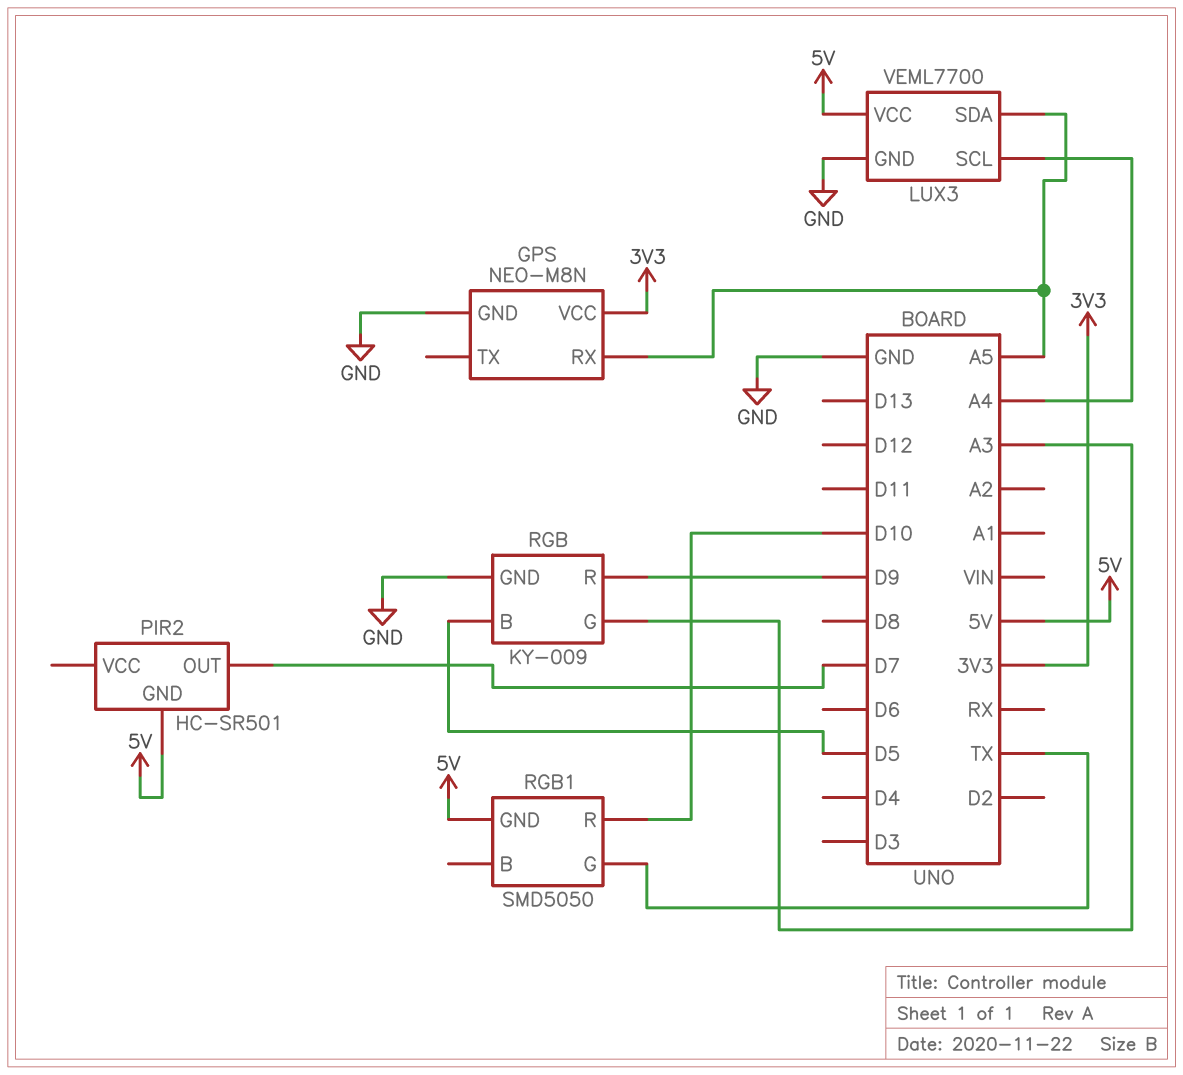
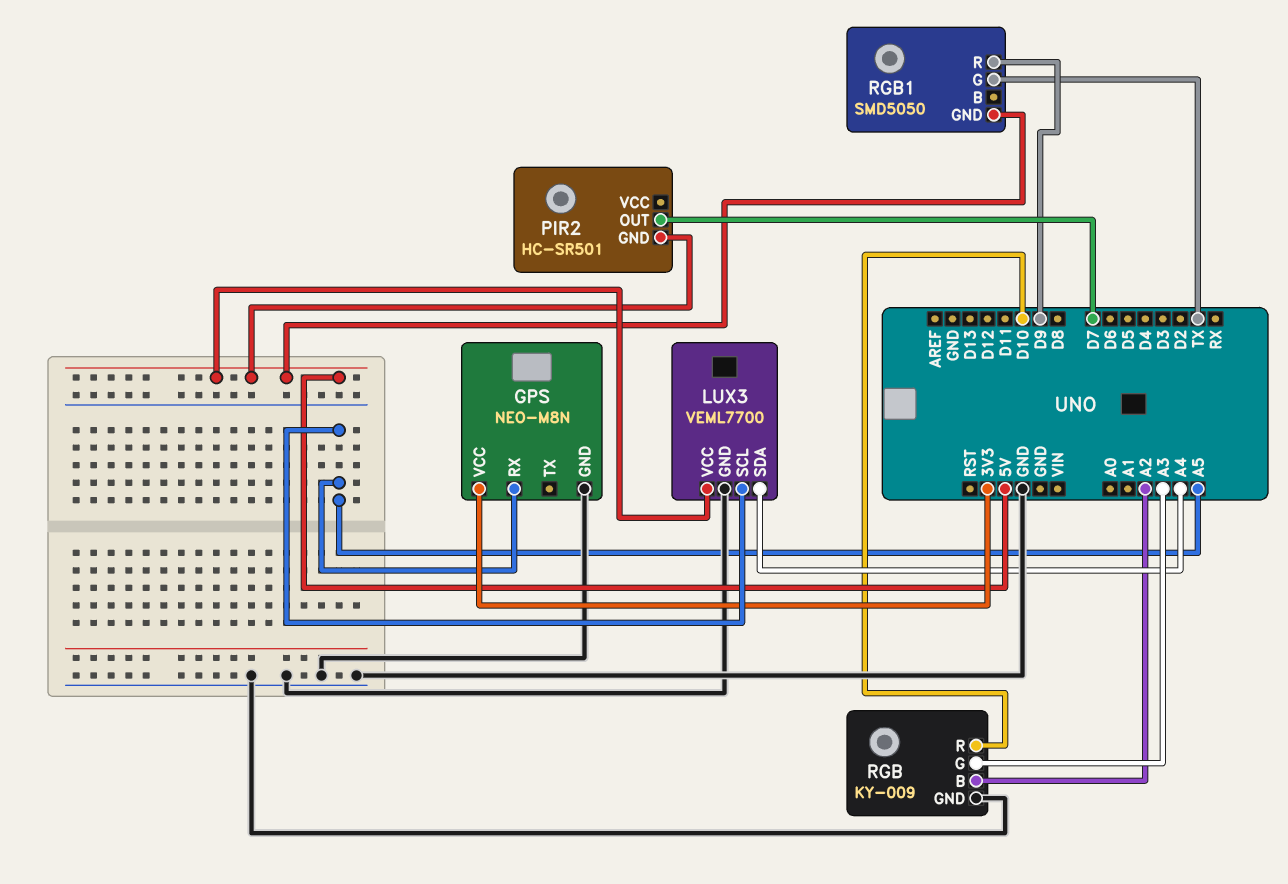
LUX3 pin SCL: A4 -> A5
LUX3 pin SDA: A5 -> A4
RGB pin B: D5 -> A2
RGB pin R: D9 -> D10
RGB1 pin R: D10 -> D9

